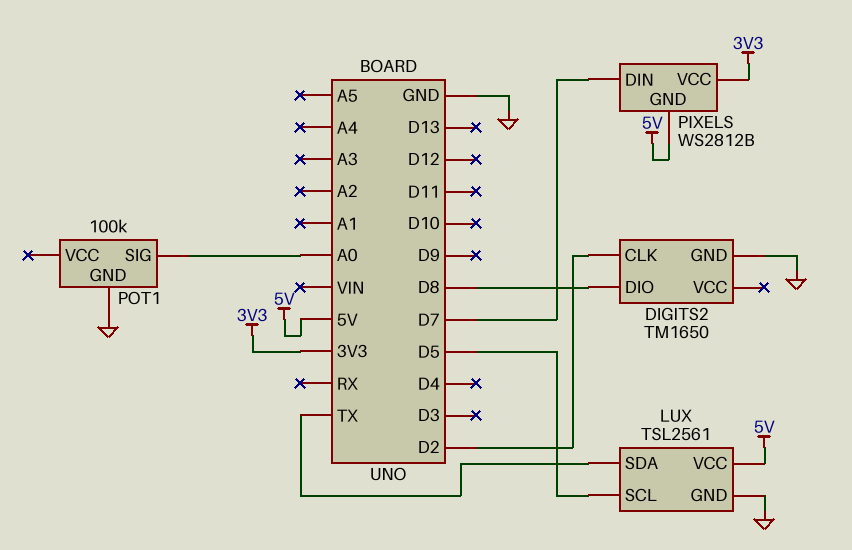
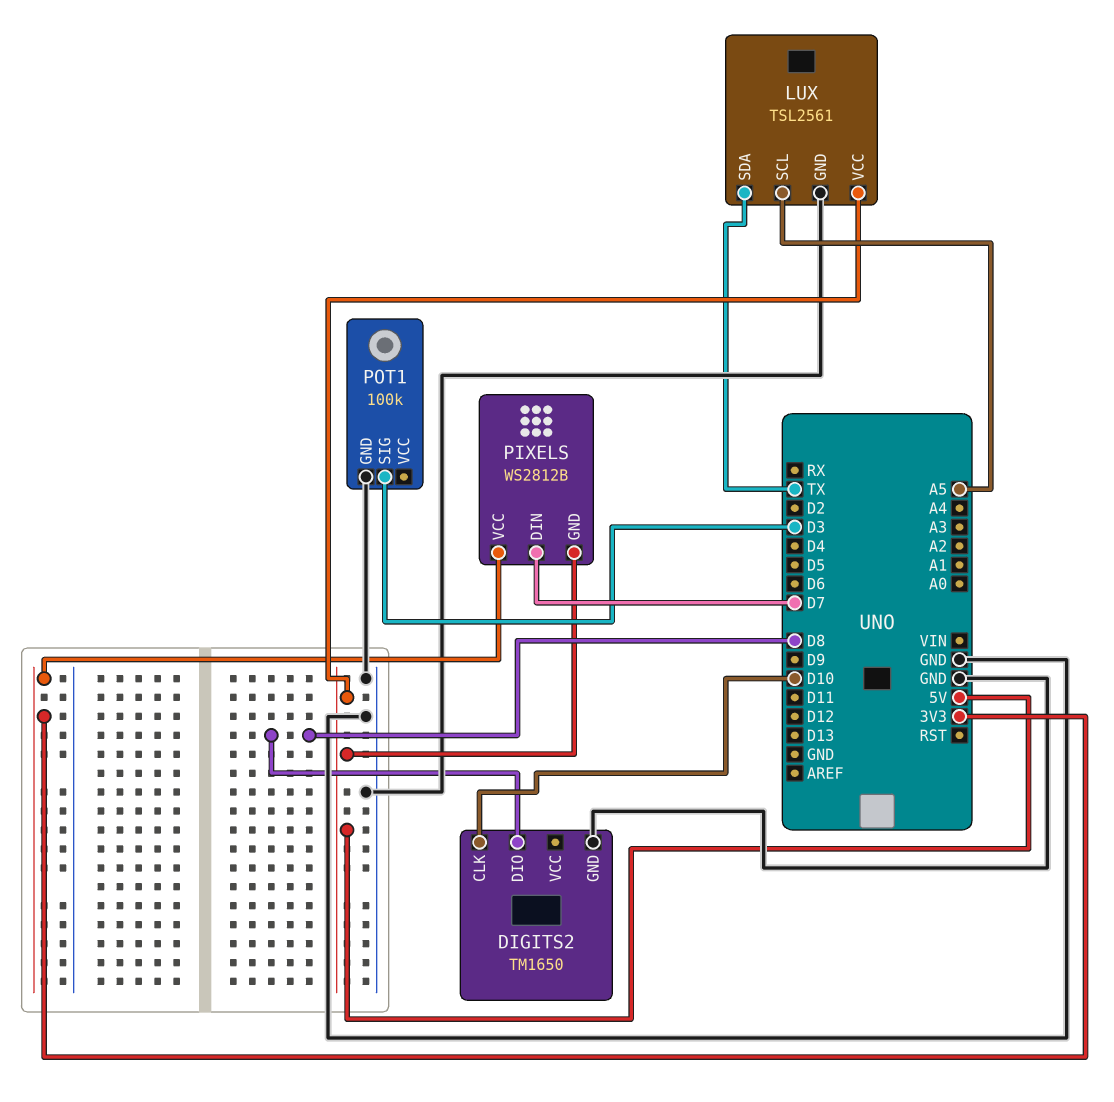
DIGITS2 pin CLK: D2 -> D10
LUX pin SCL: D5 -> A5
POT1 pin SIG: A0 -> D3

